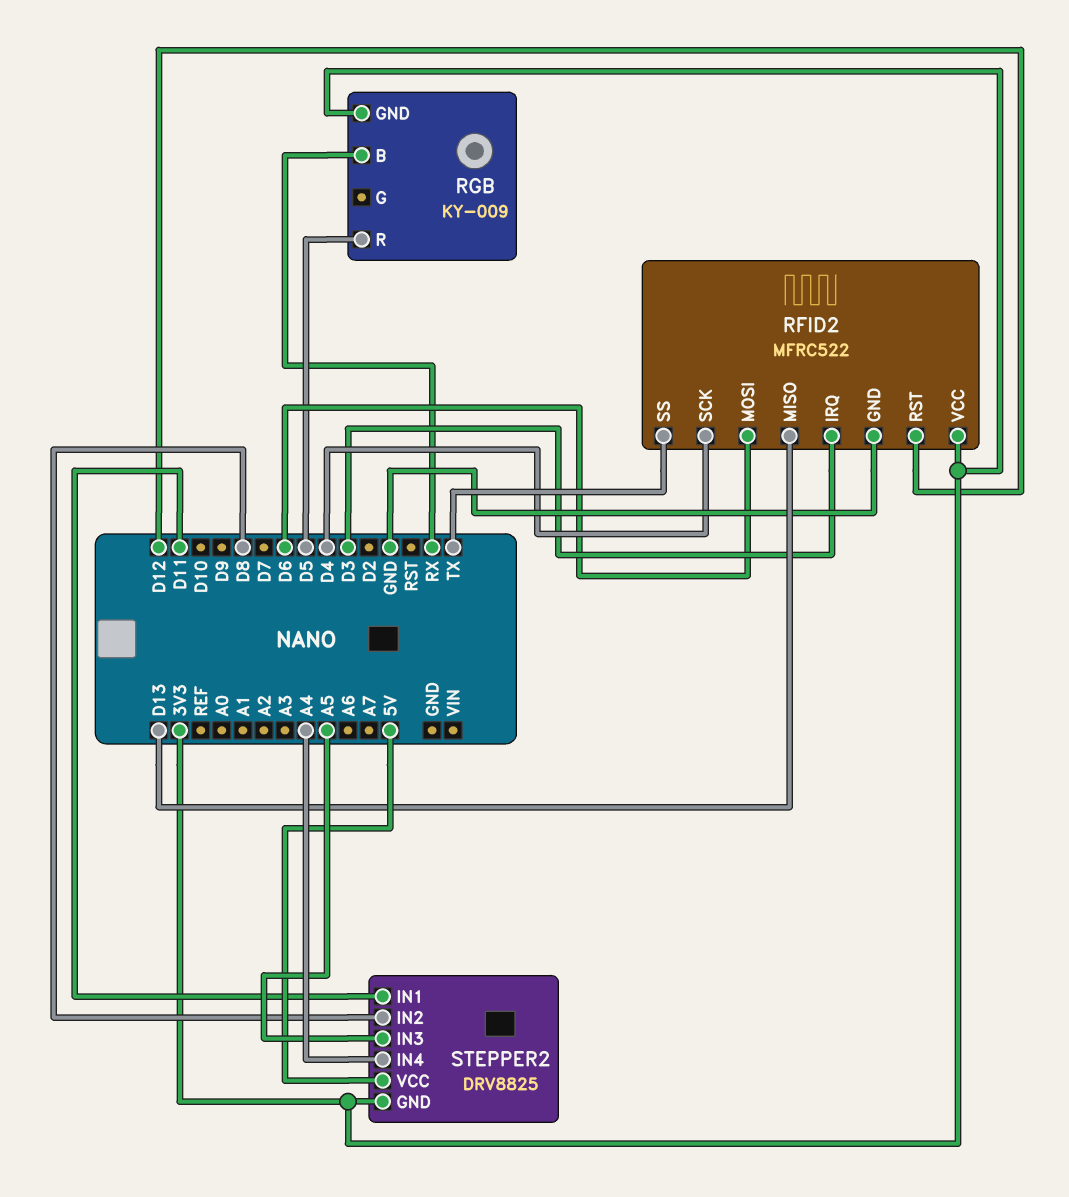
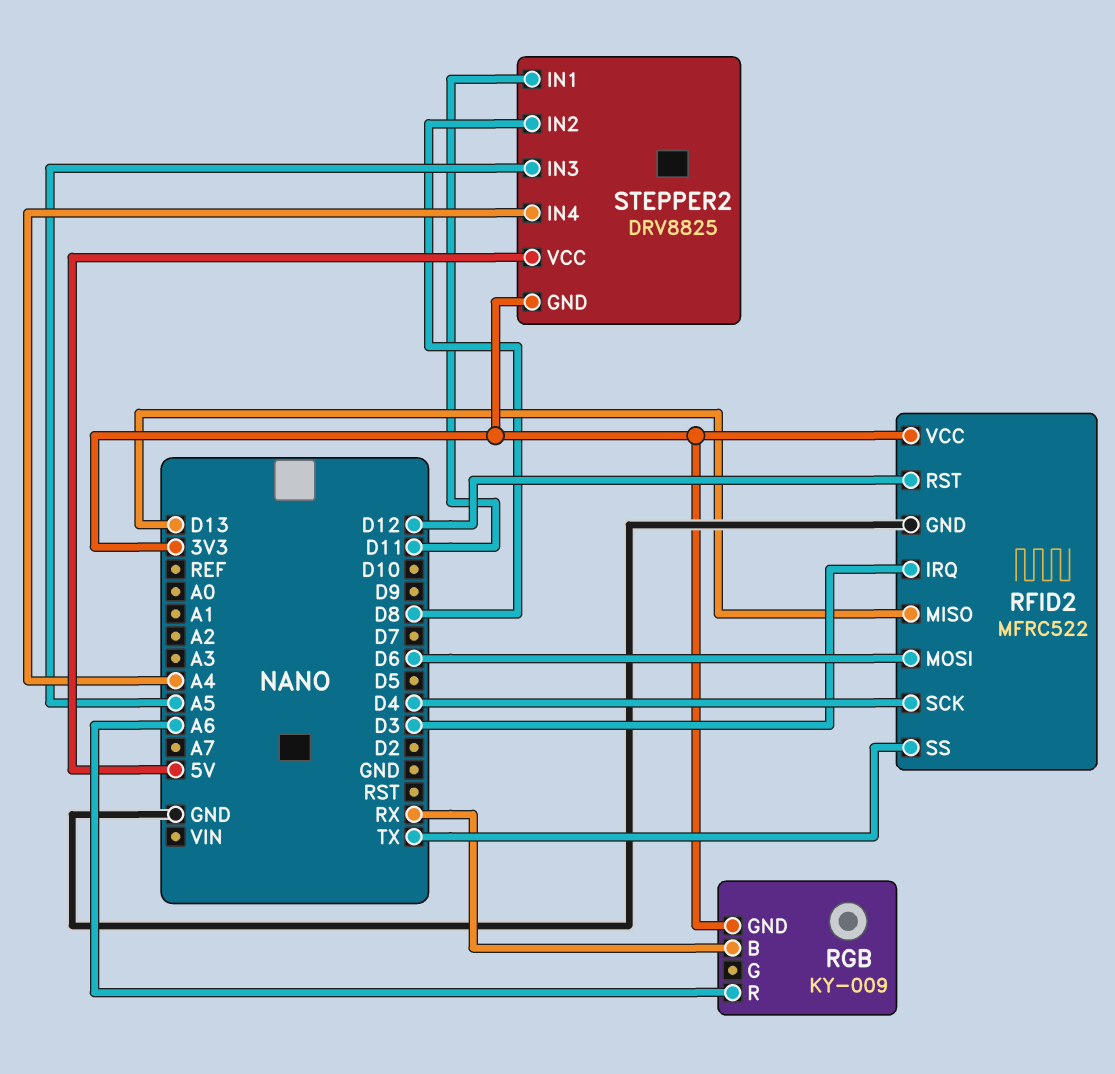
RGB pin R: D5 -> A6

